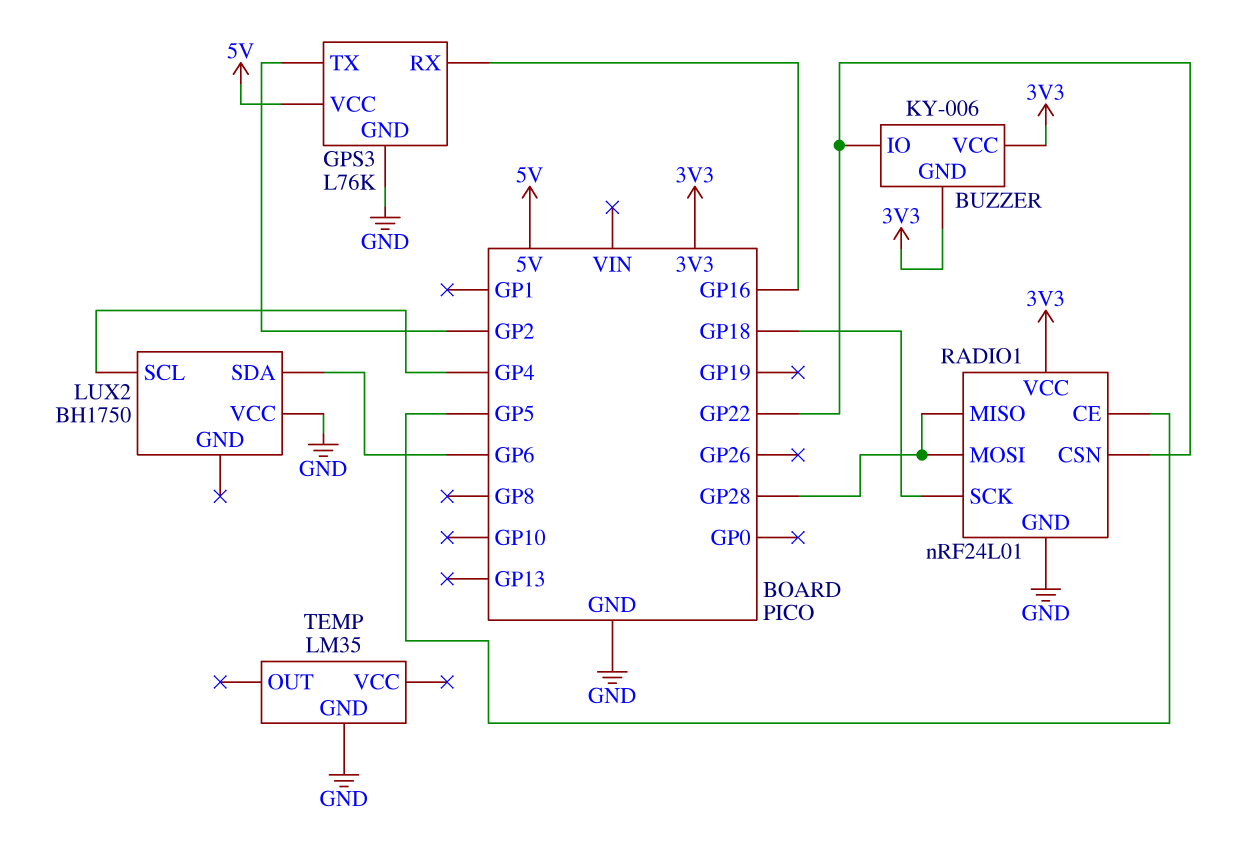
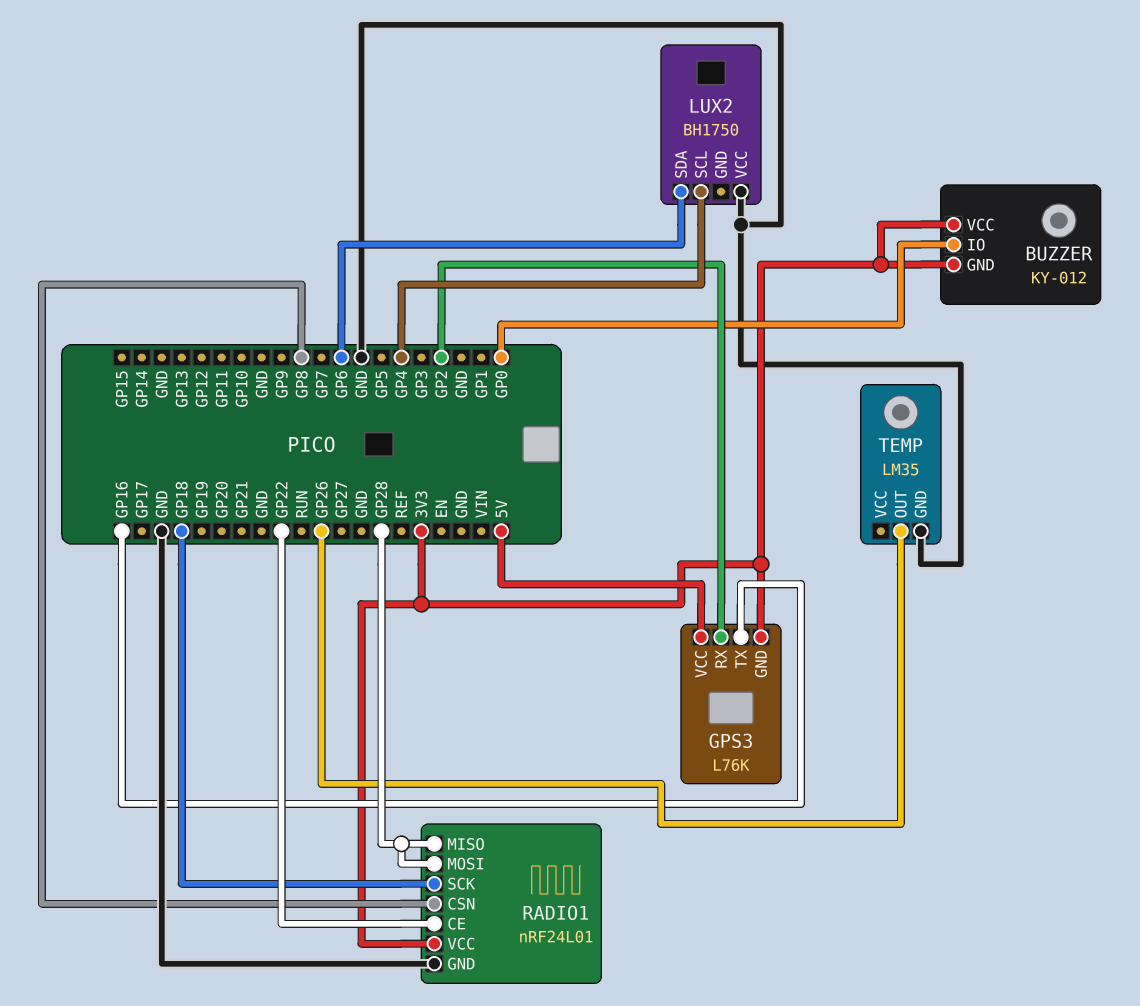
BUZZER: KY-006 -> KY-012
BUZZER pin IO: GP22 -> GP0
GPS3 pin GND: GND -> 3V3
GPS3 pin RX: GP16 -> GP2
GPS3 pin TX: GP2 -> GP16
RADIO1 pin CE: GP5 -> GP22
RADIO1 pin CSN: GP22 -> GP8
TEMP pin OUT: none -> GP26

